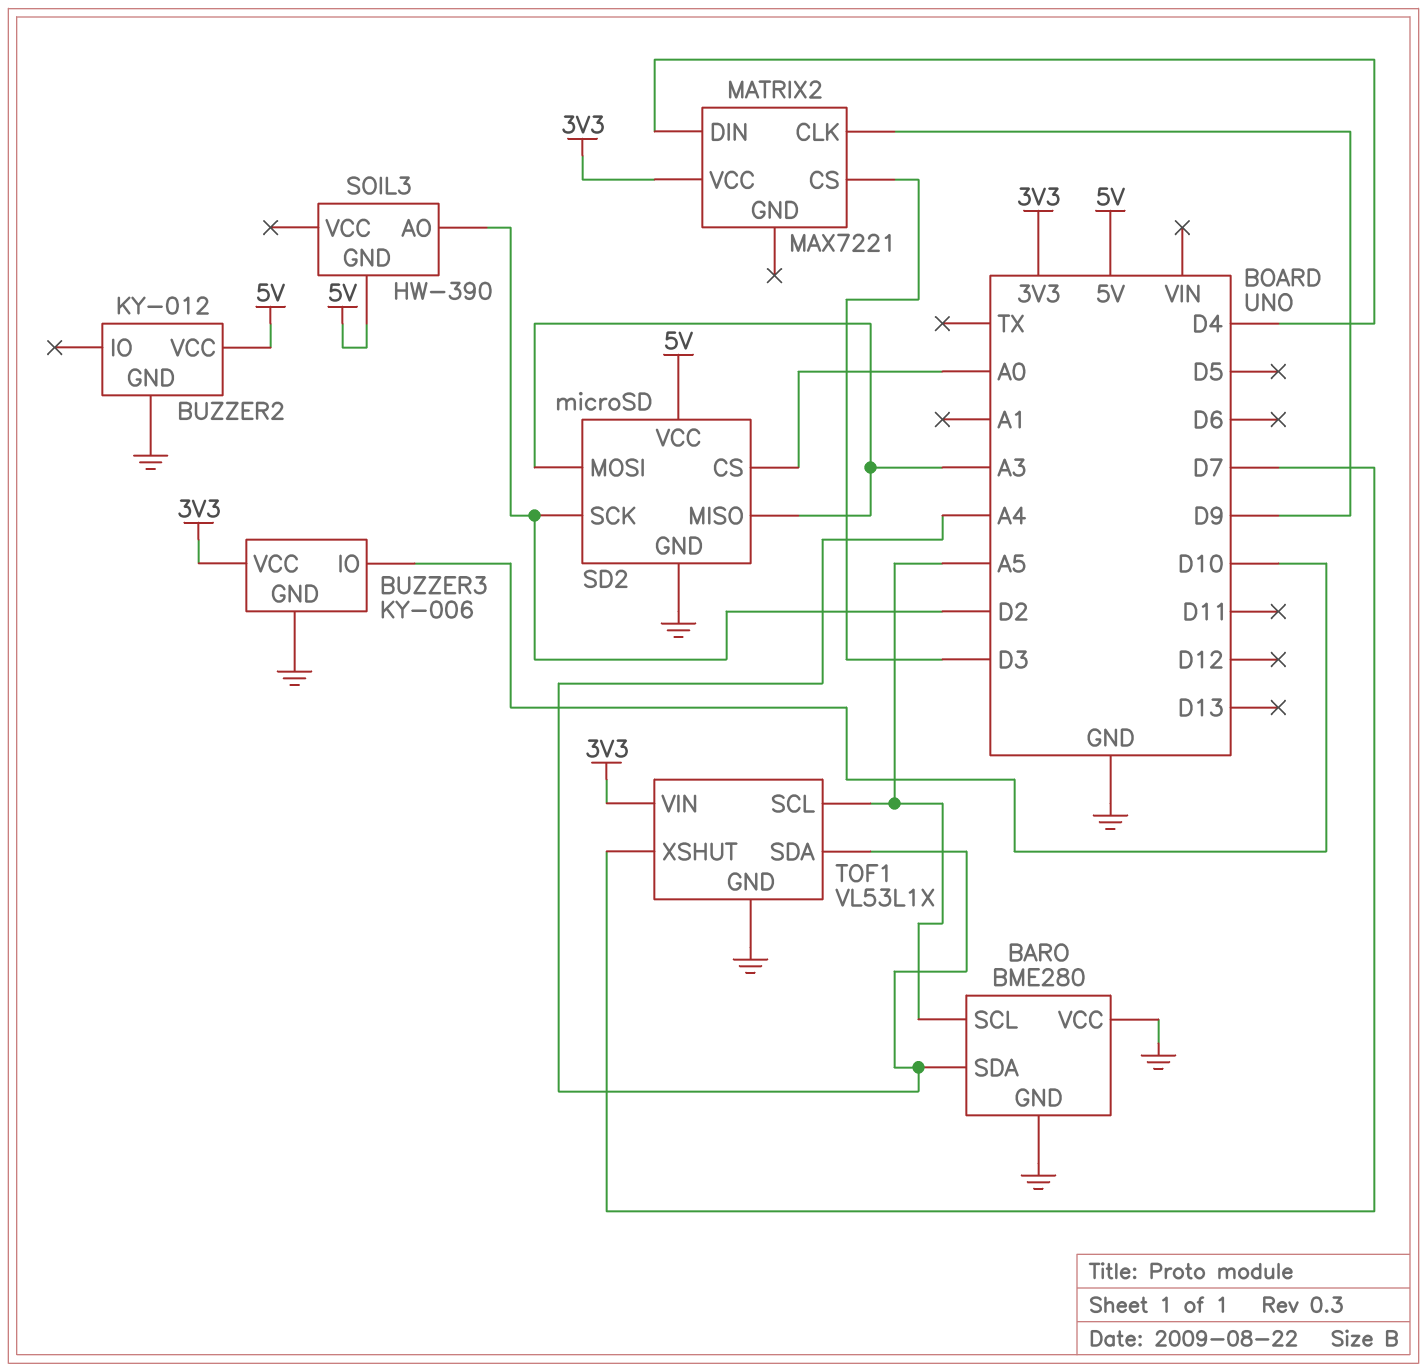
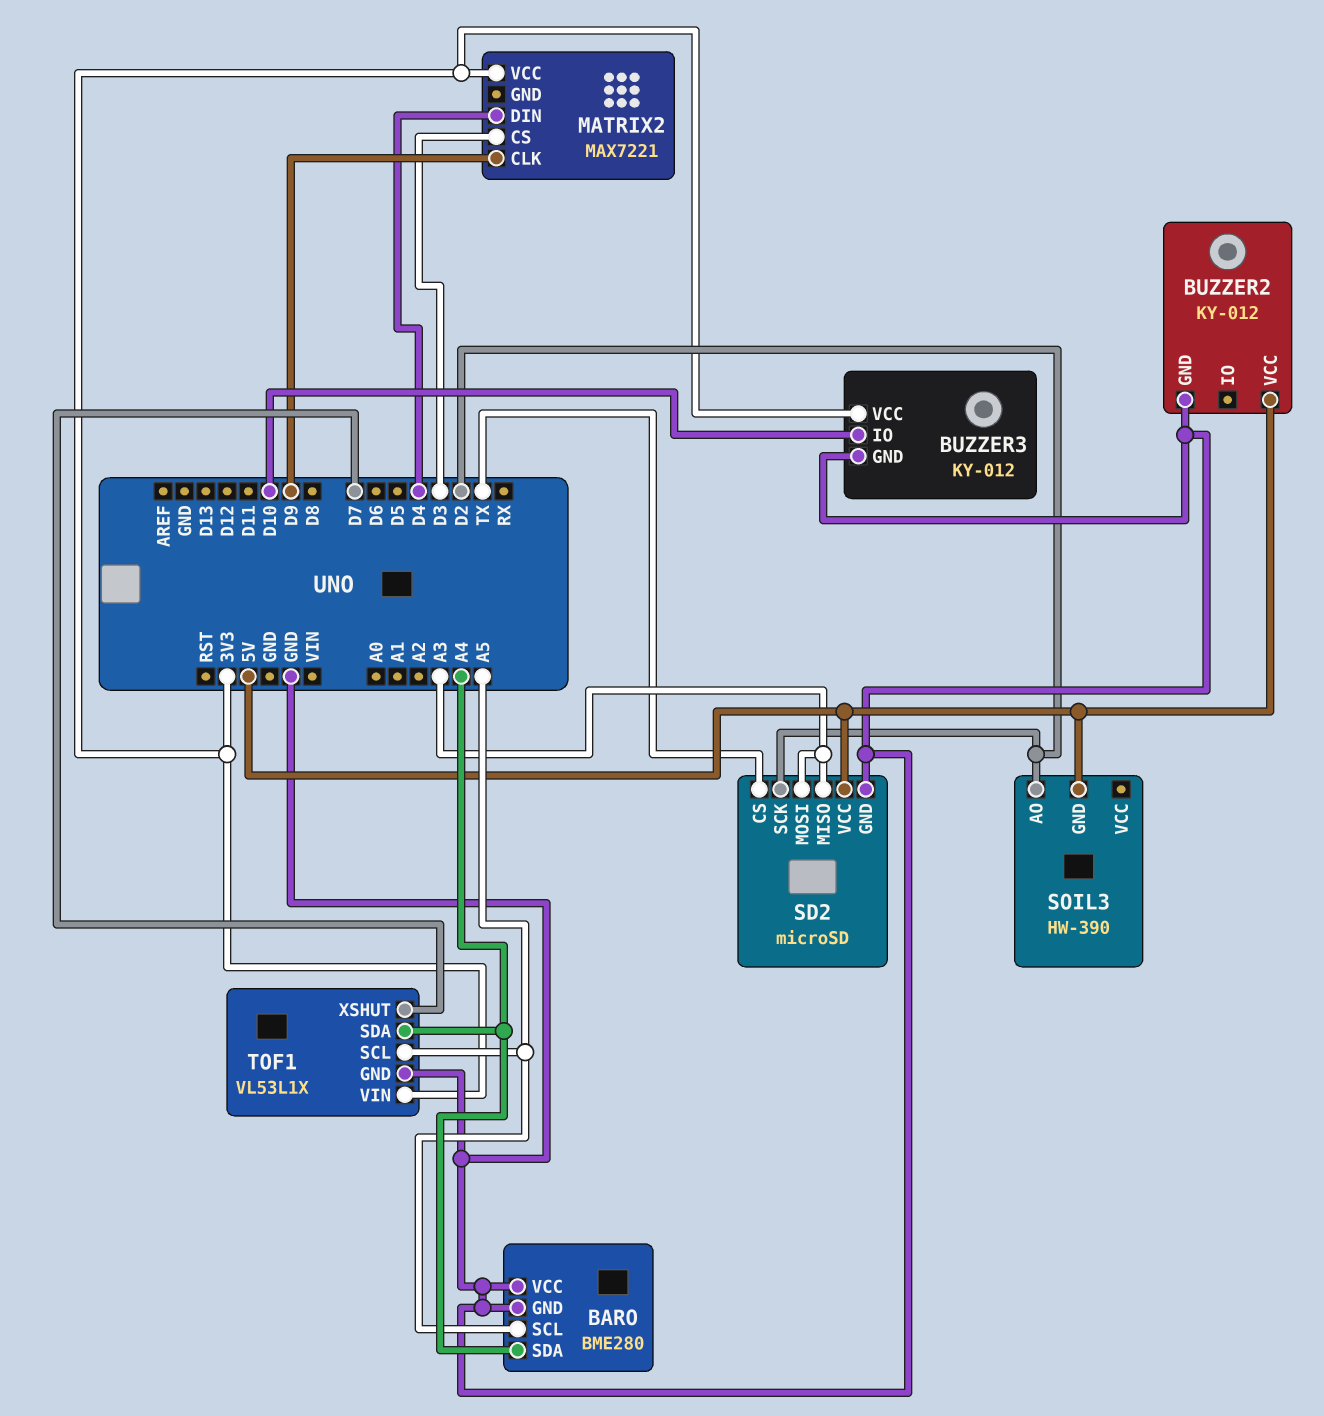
BUZZER3: KY-006 -> KY-012
SD2 pin CS: A0 -> TX

